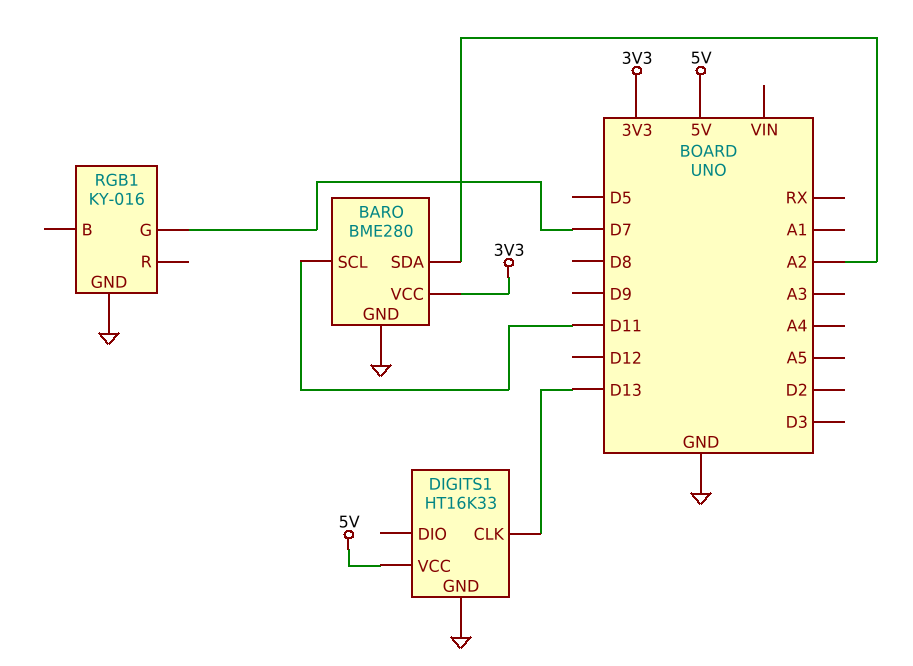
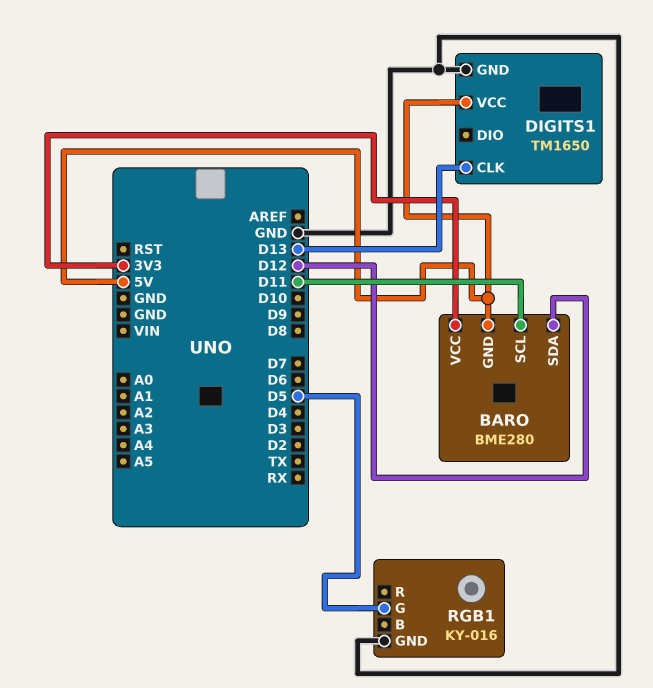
BARO pin GND: GND -> 5V
BARO pin SDA: A2 -> D12
DIGITS1: HT16K33 -> TM1650
RGB1 pin G: D7 -> D5

